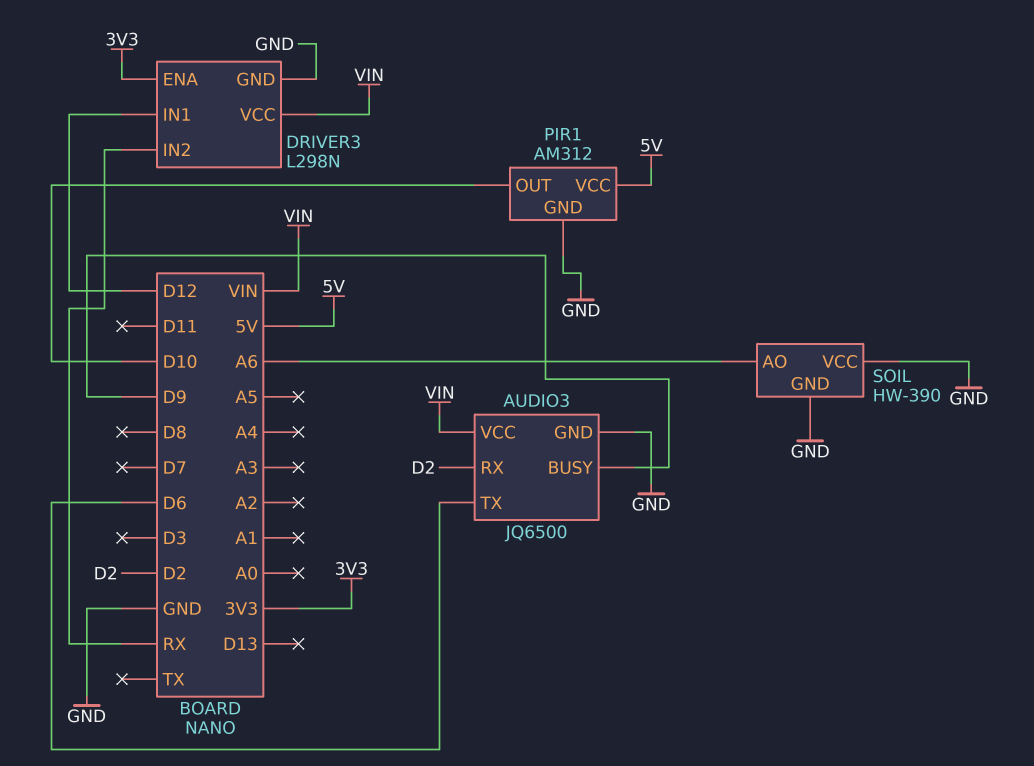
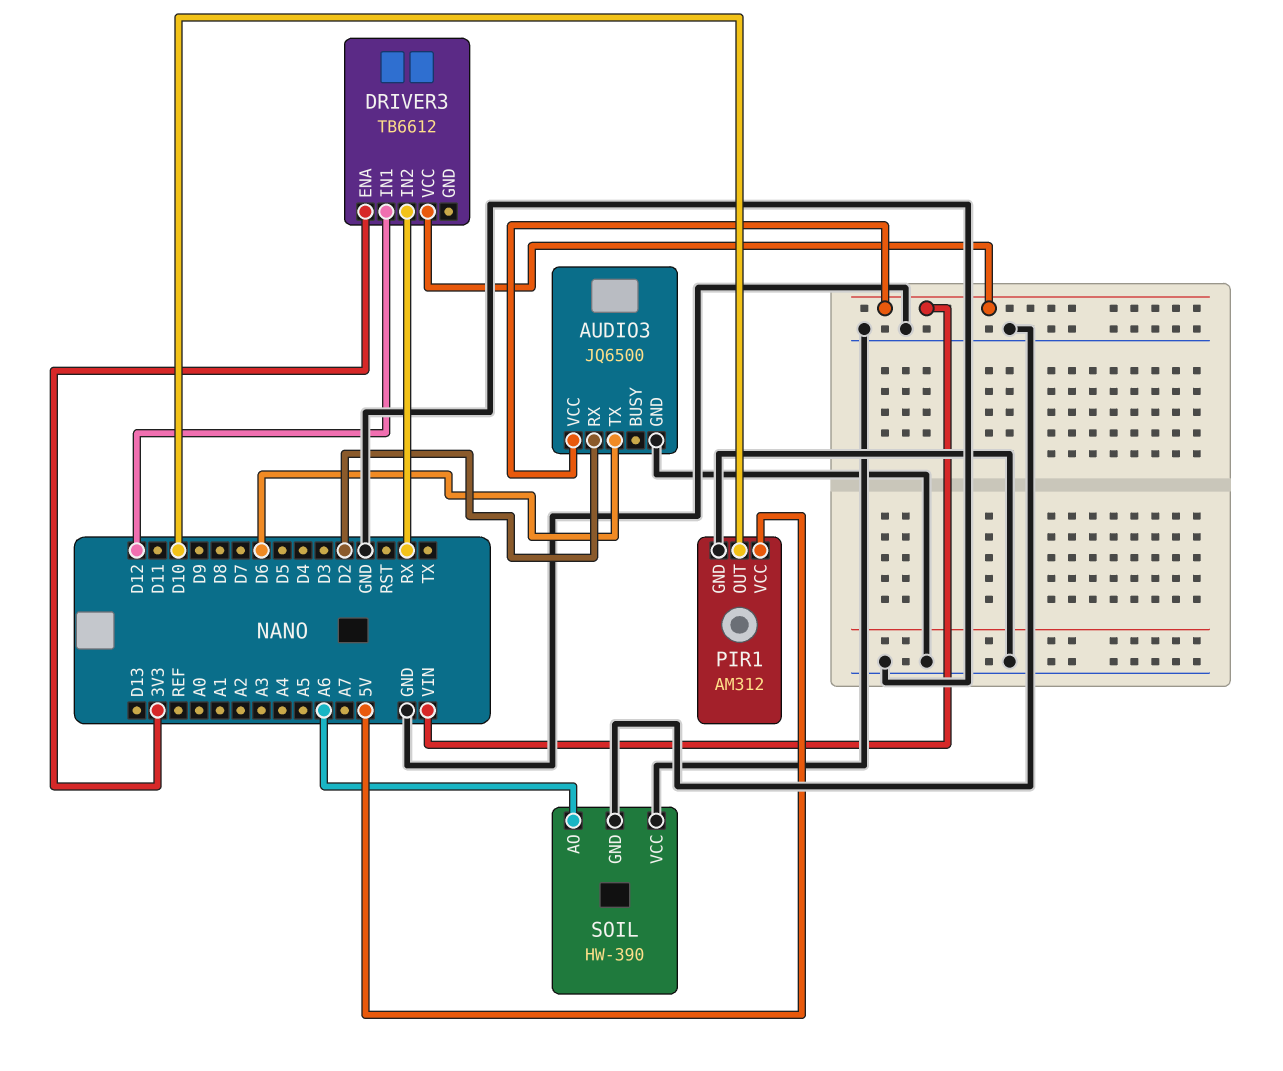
AUDIO3 pin BUSY: D9 -> none
DRIVER3: L298N -> TB6612
DRIVER3 pin GND: GND -> none

